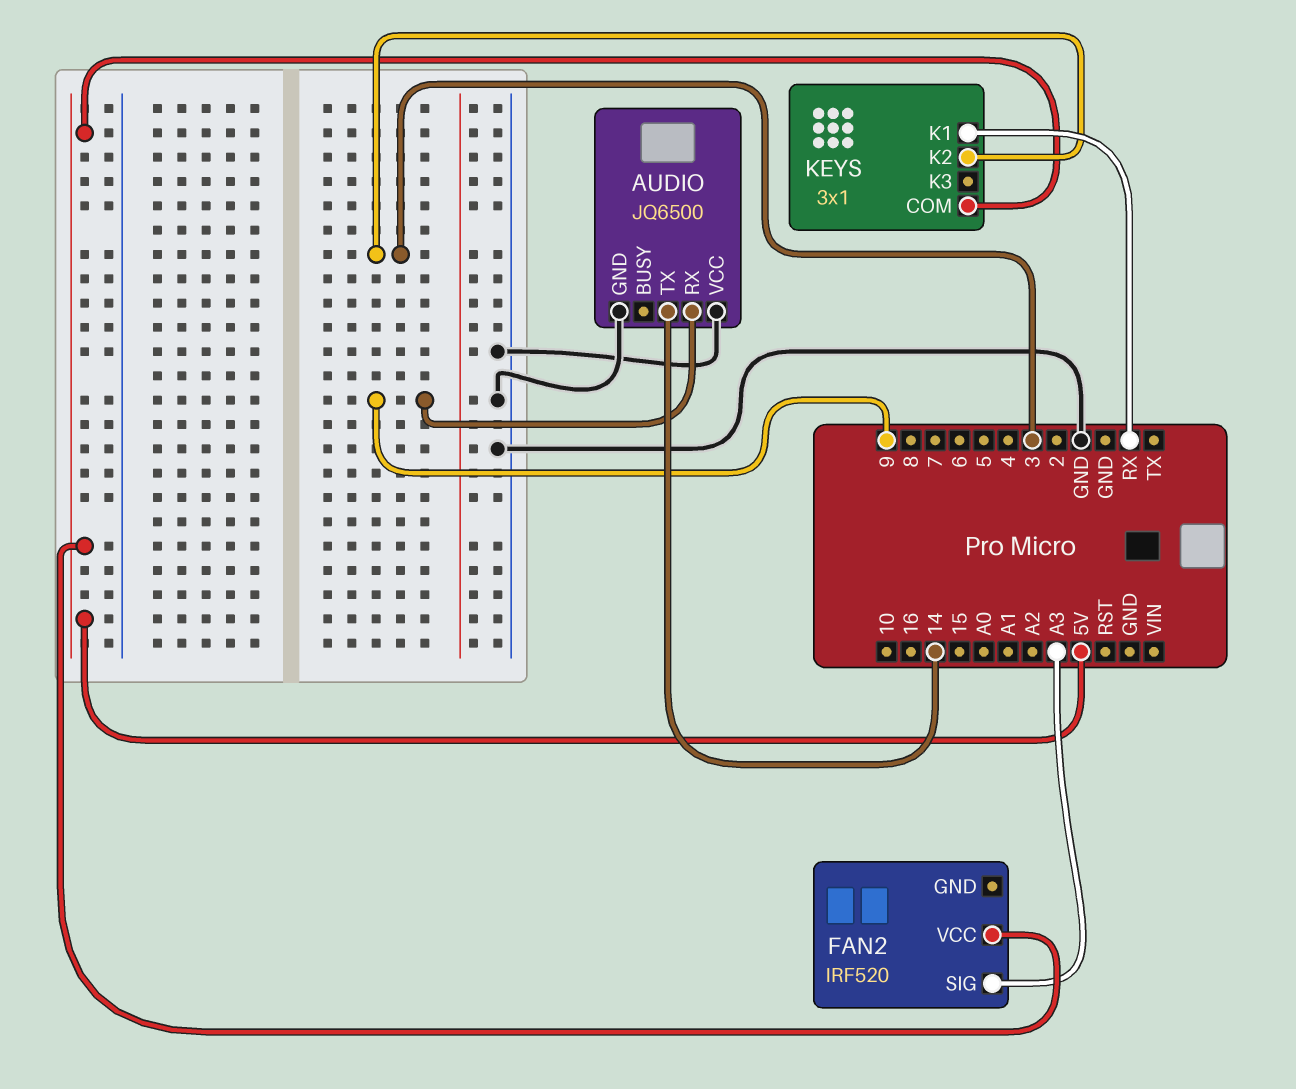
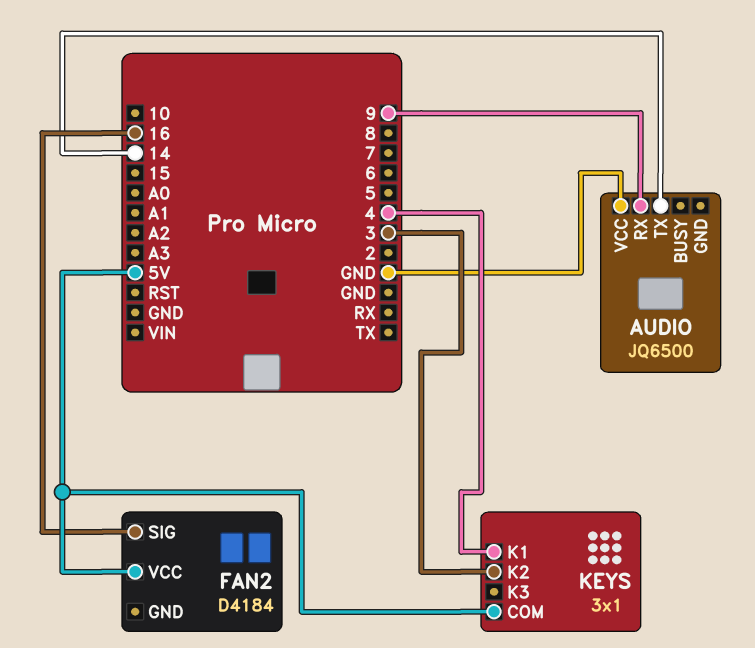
AUDIO pin GND: GND -> none
FAN2: IRF520 -> D4184
FAN2 pin SIG: A3 -> 16
KEYS pin K1: RX -> 4

